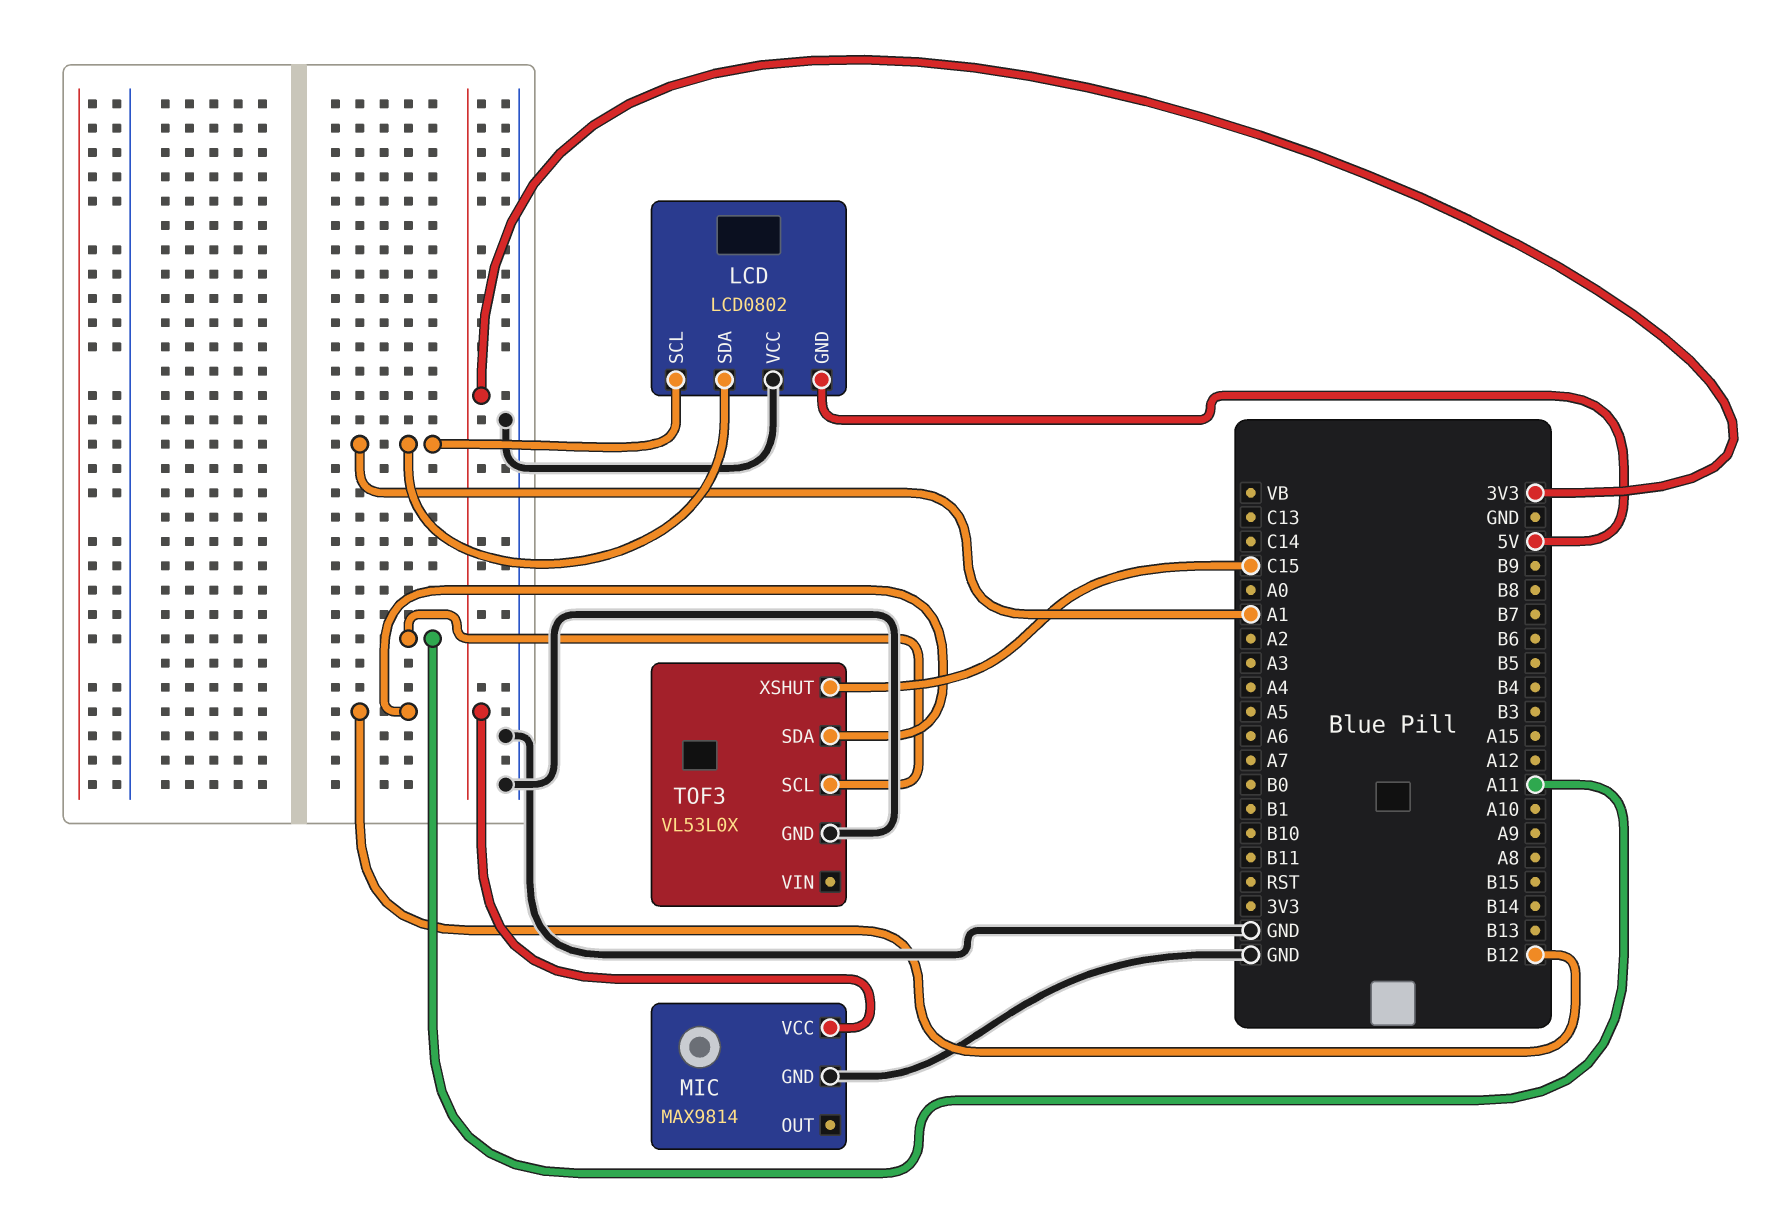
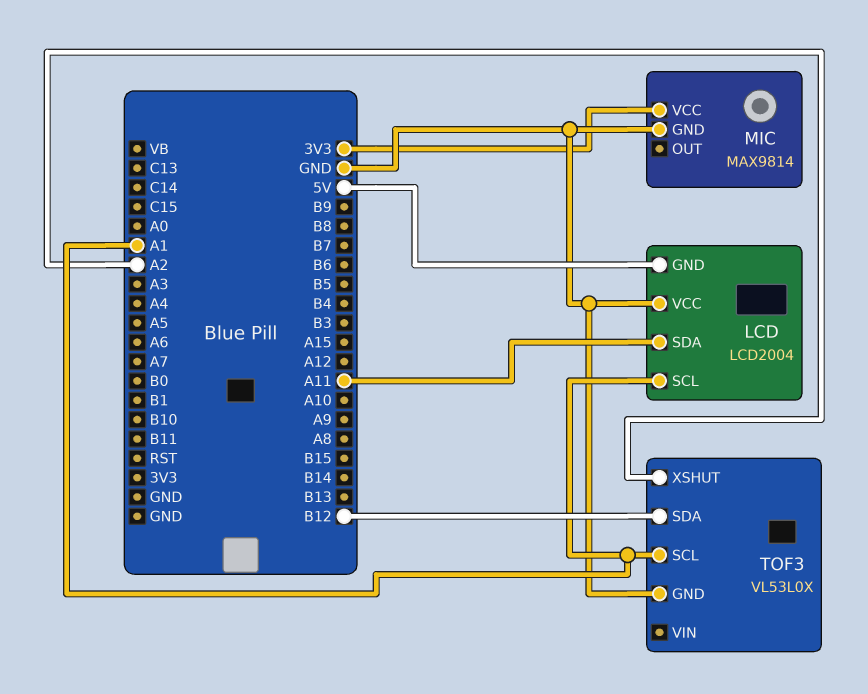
LCD: LCD0802 -> LCD2004
LCD pin SDA: A1 -> A11
TOF3 pin SCL: A11 -> A1
TOF3 pin XSHUT: C15 -> A2

